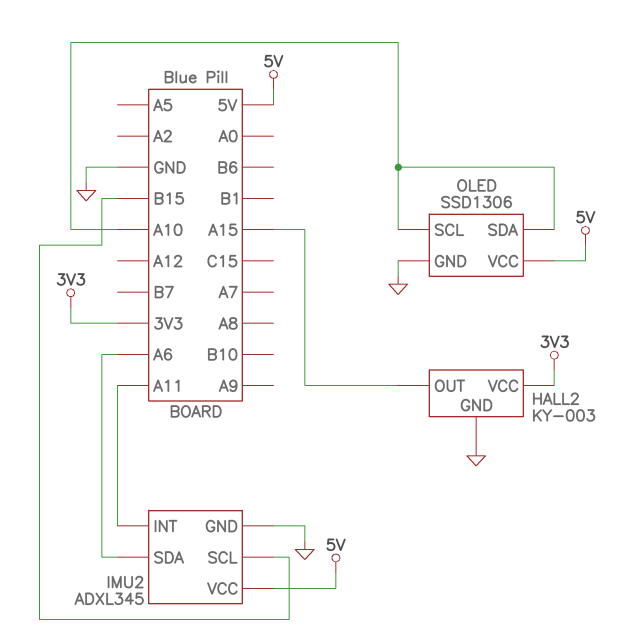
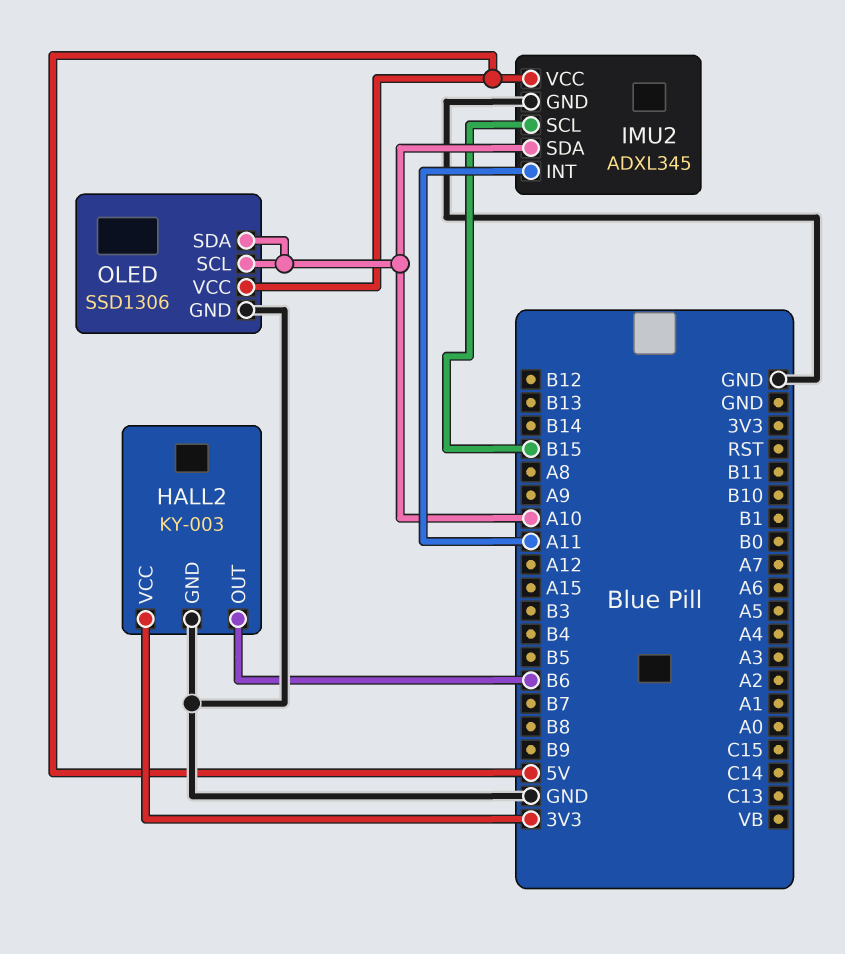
HALL2 pin OUT: A15 -> B6
IMU2 pin SDA: A6 -> A10

